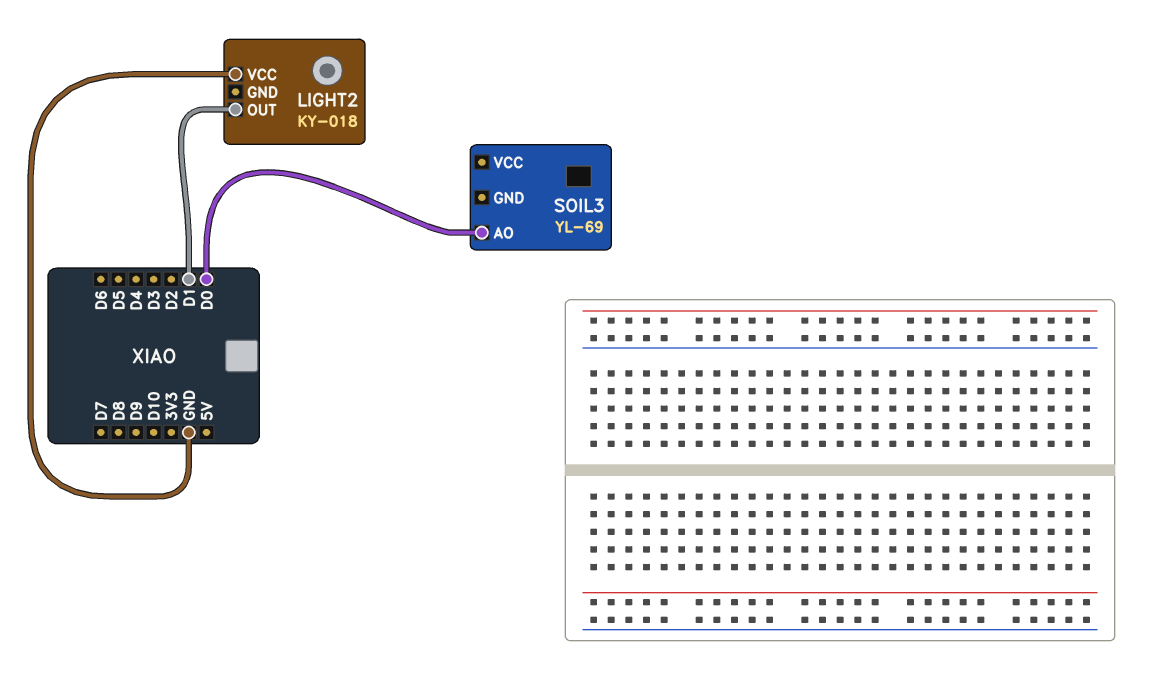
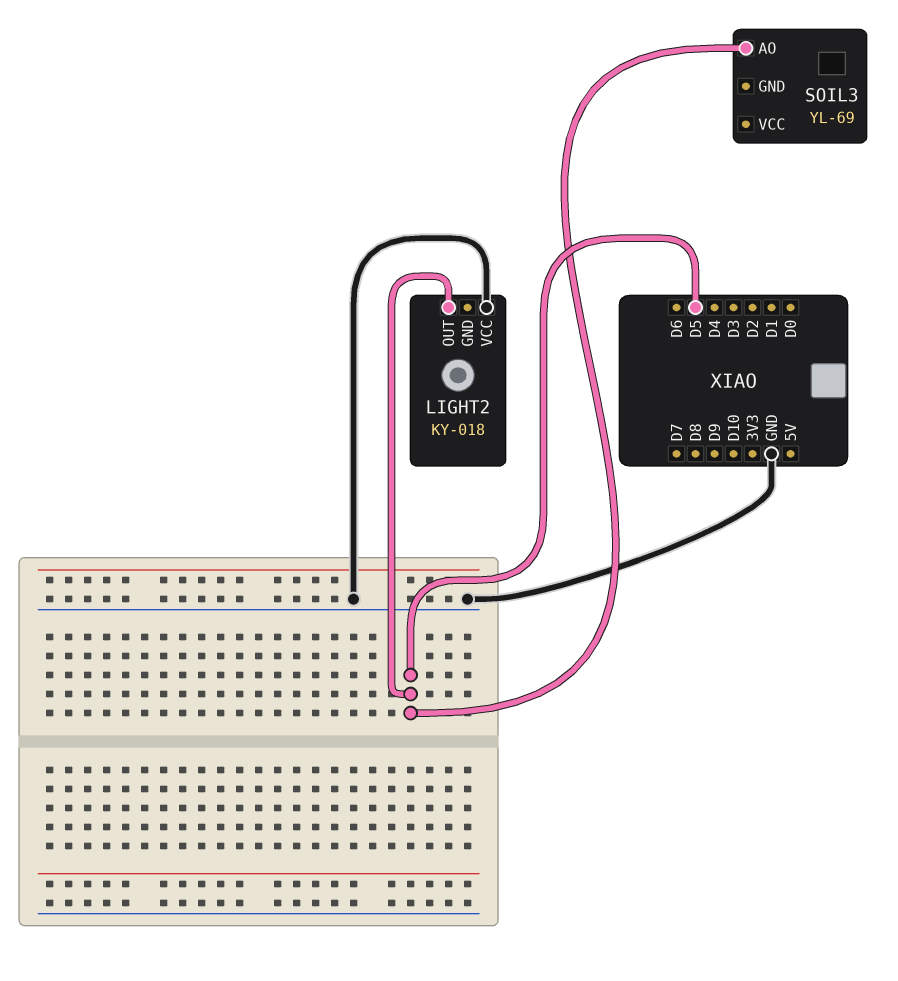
LIGHT2 pin OUT: D1 -> D5
SOIL3 pin AO: D0 -> D5

